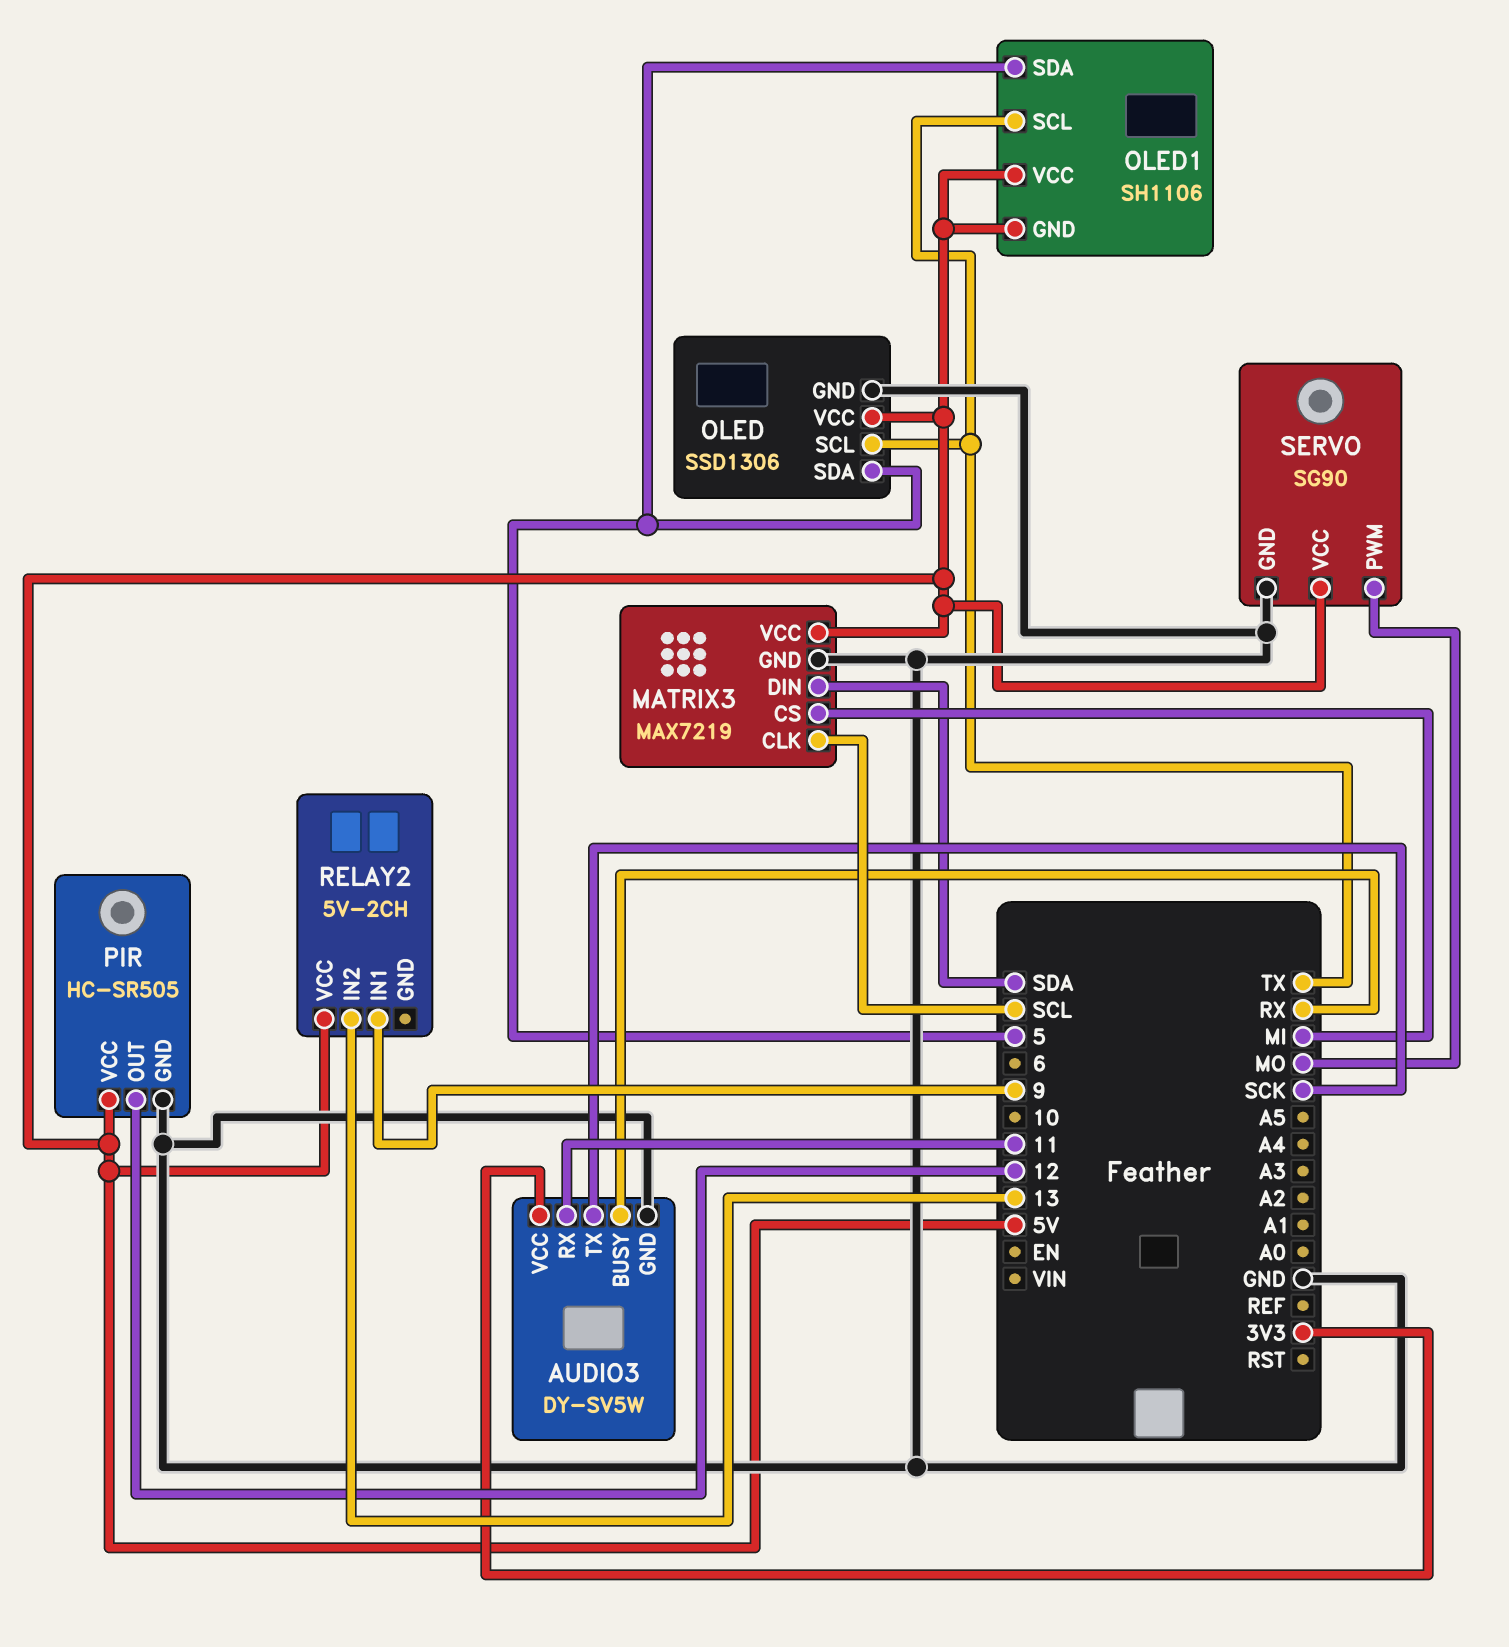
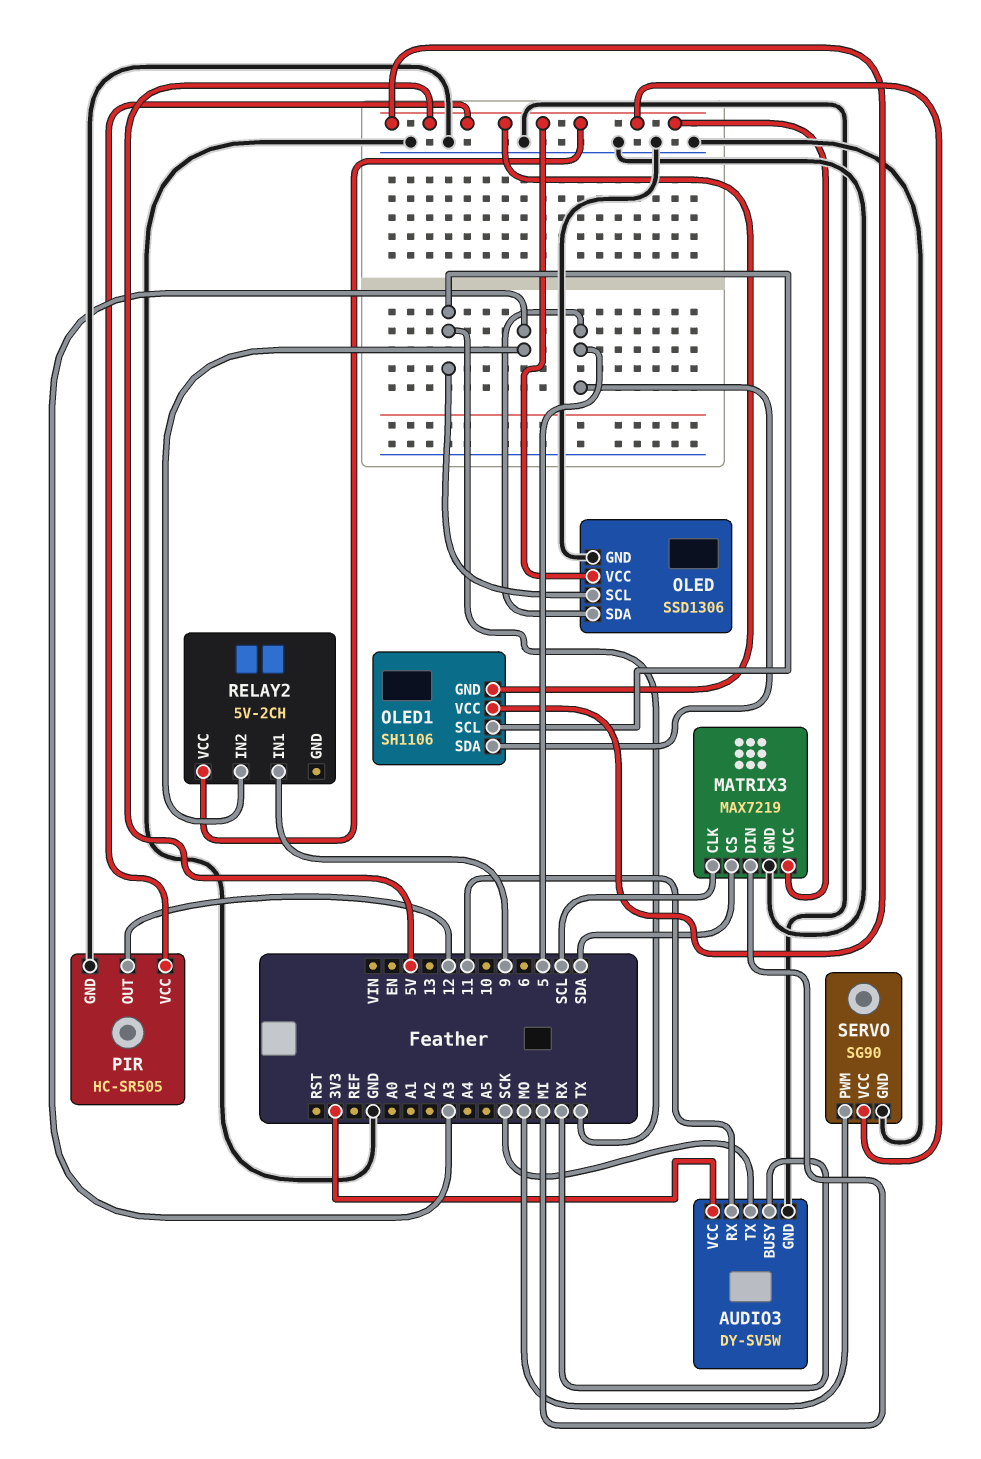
MATRIX3 pin CS: MI -> SDA
MATRIX3 pin DIN: SDA -> MI
RELAY2 pin IN2: 13 -> A3

